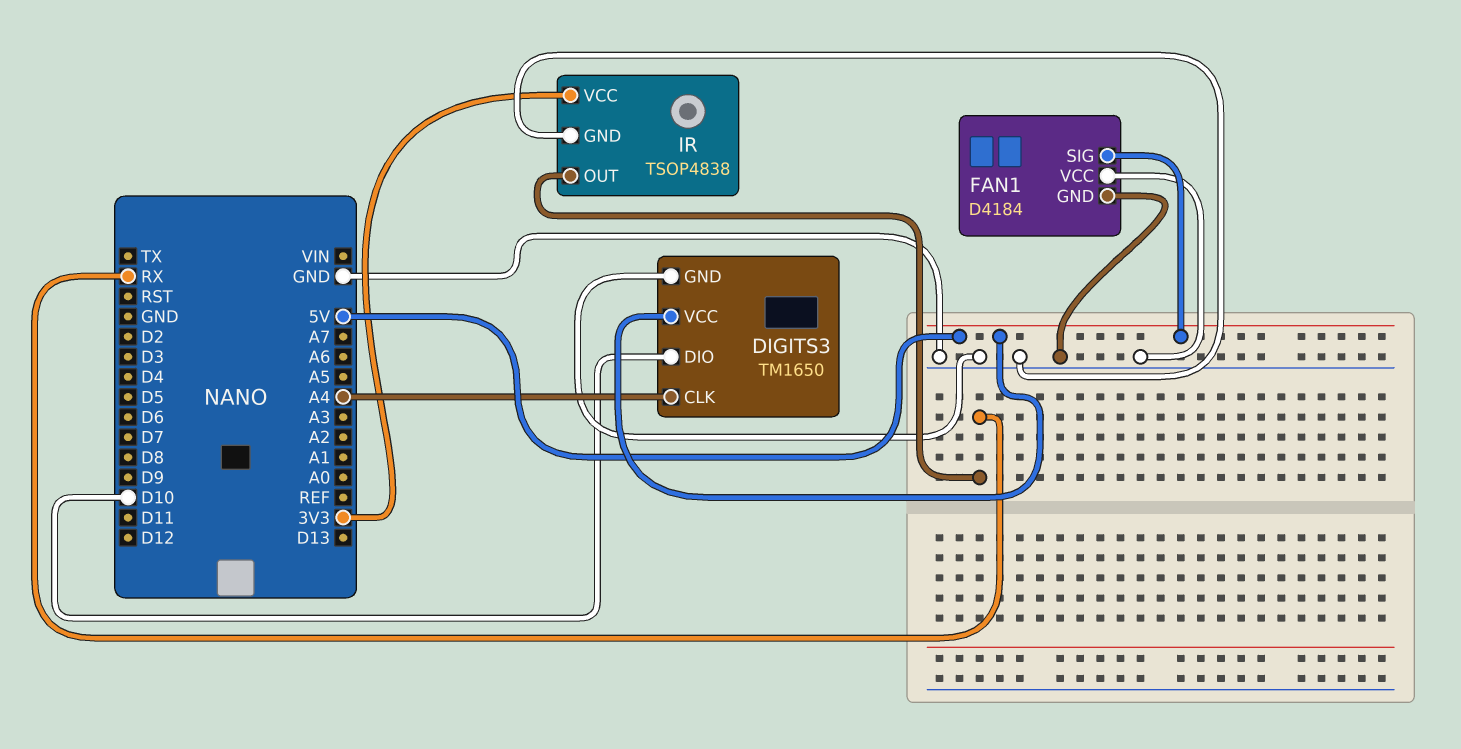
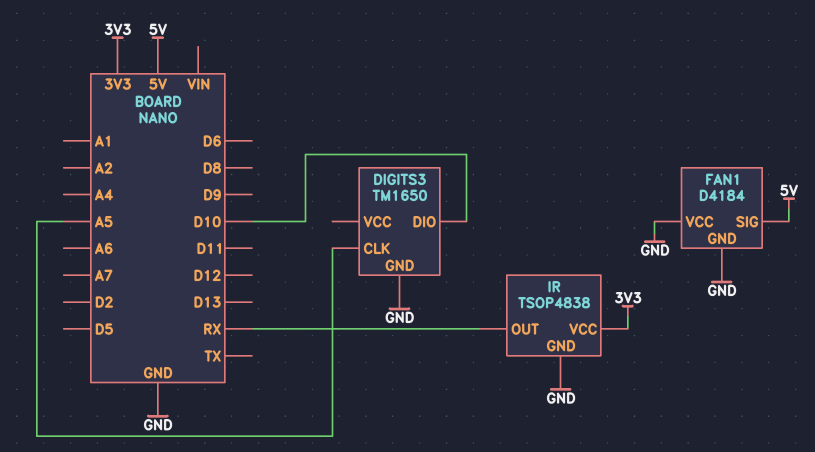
DIGITS3 pin CLK: A4 -> A5
DIGITS3 pin VCC: 5V -> none

